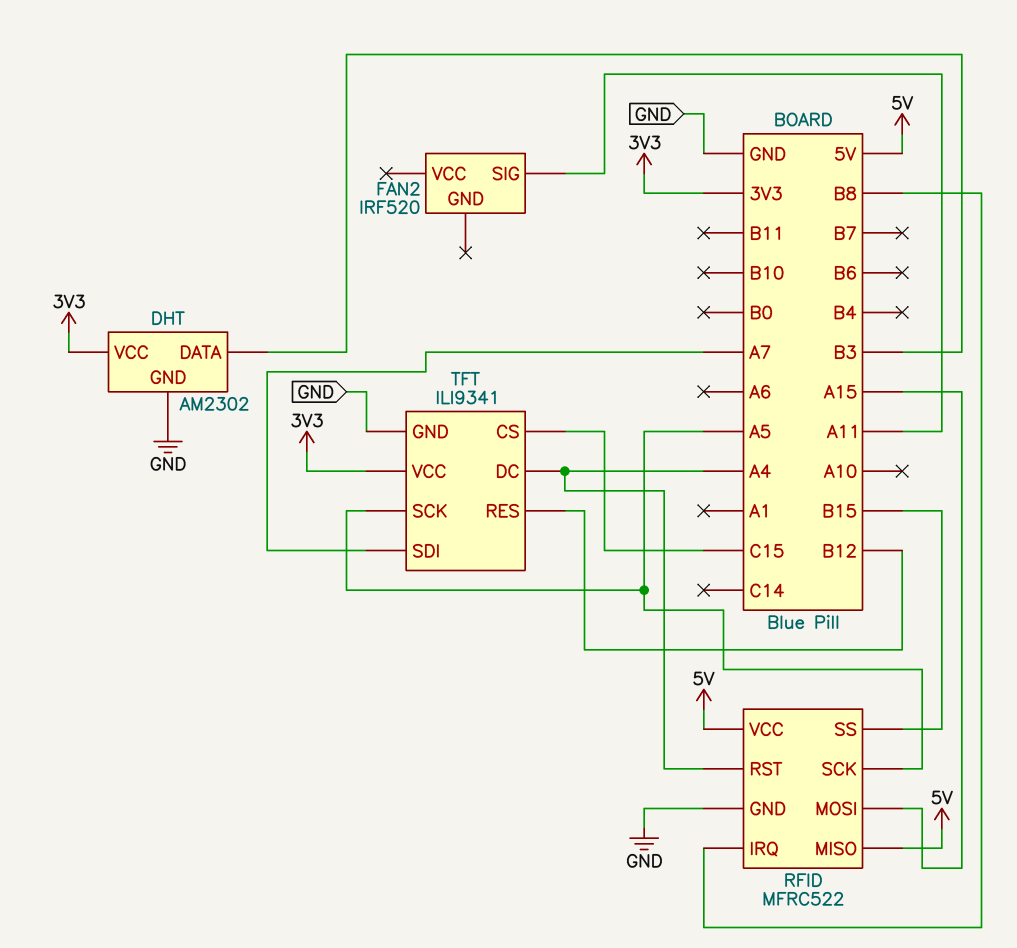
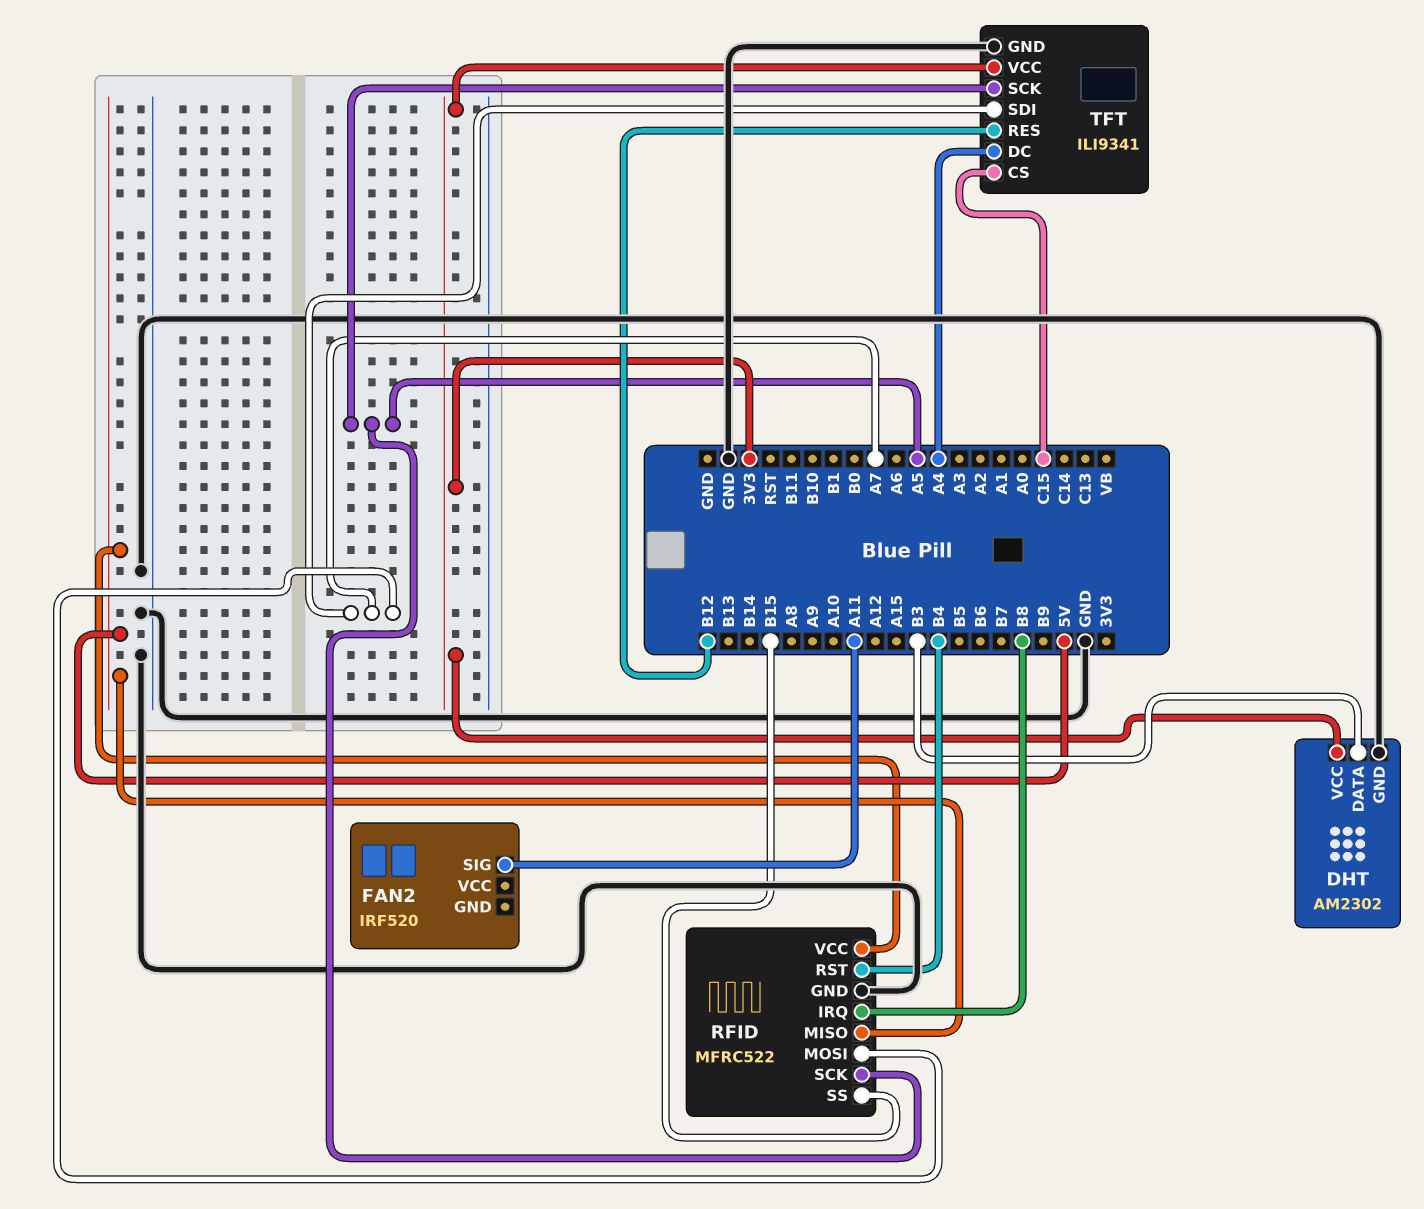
RFID pin MOSI: A15 -> A7
RFID pin RST: A4 -> B4

